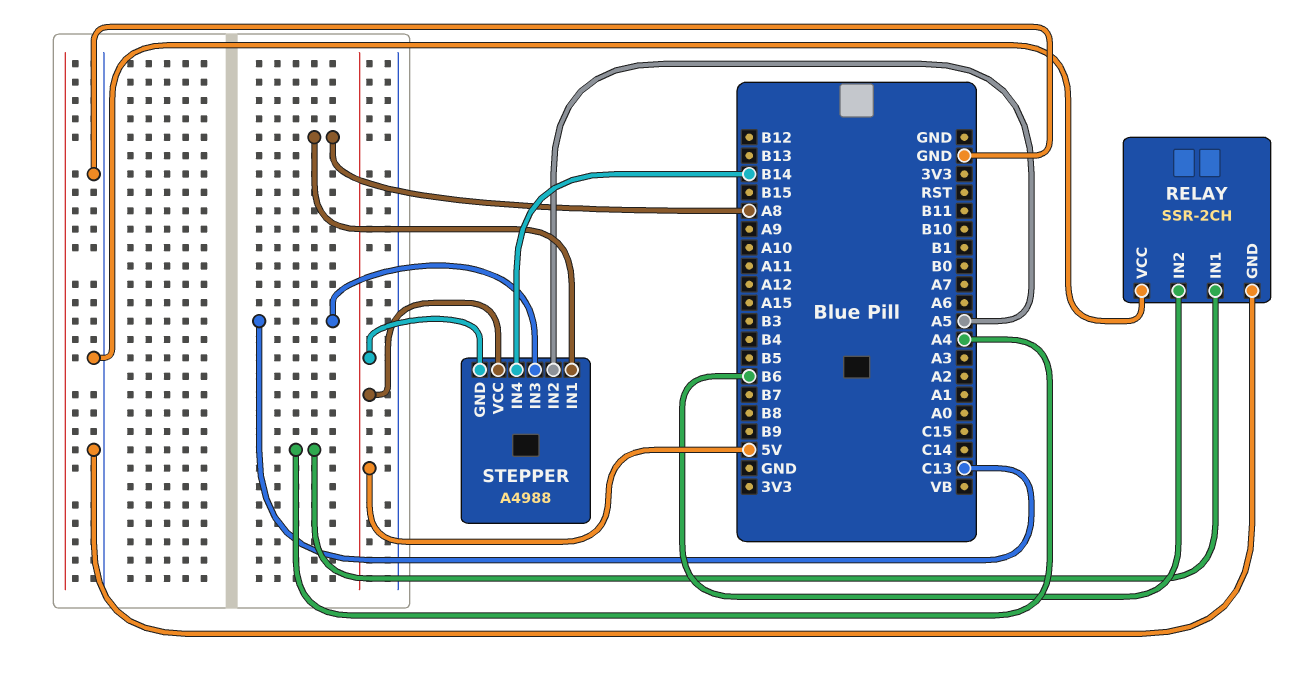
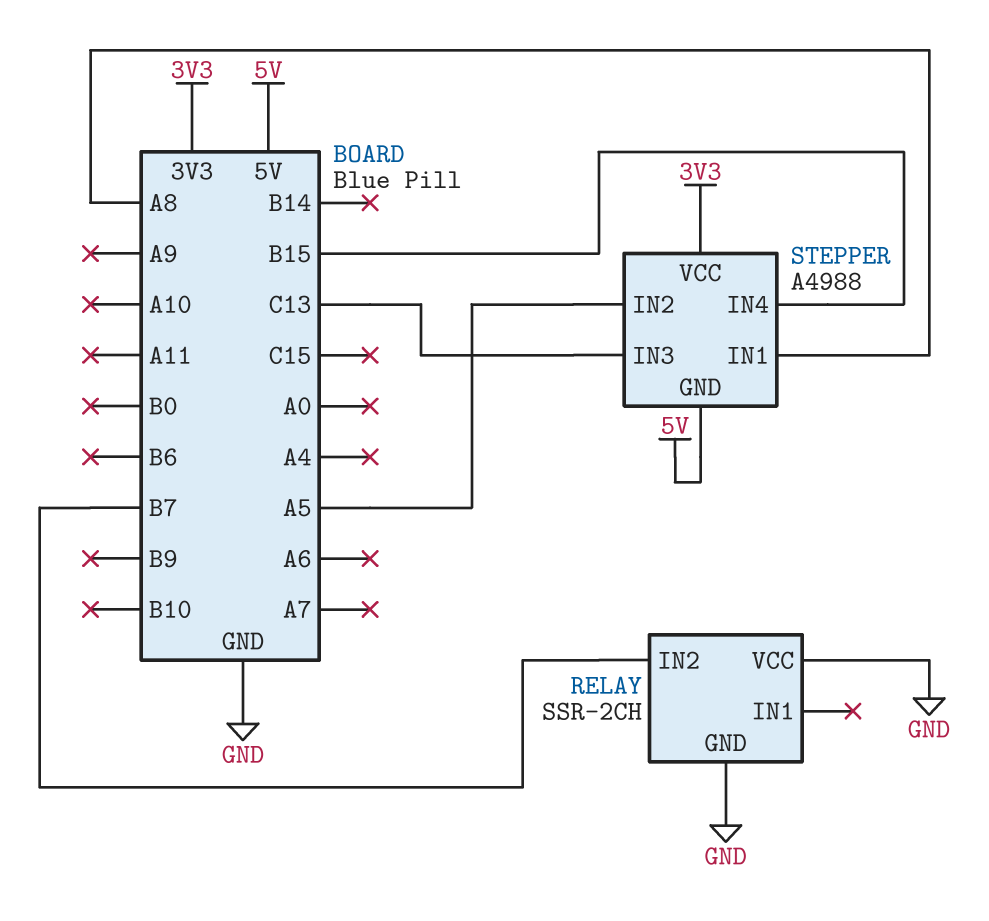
RELAY pin IN1: A4 -> none
RELAY pin IN2: B6 -> B7
STEPPER pin IN4: B14 -> B15
STEPPER pin VCC: 5V -> 3V3

